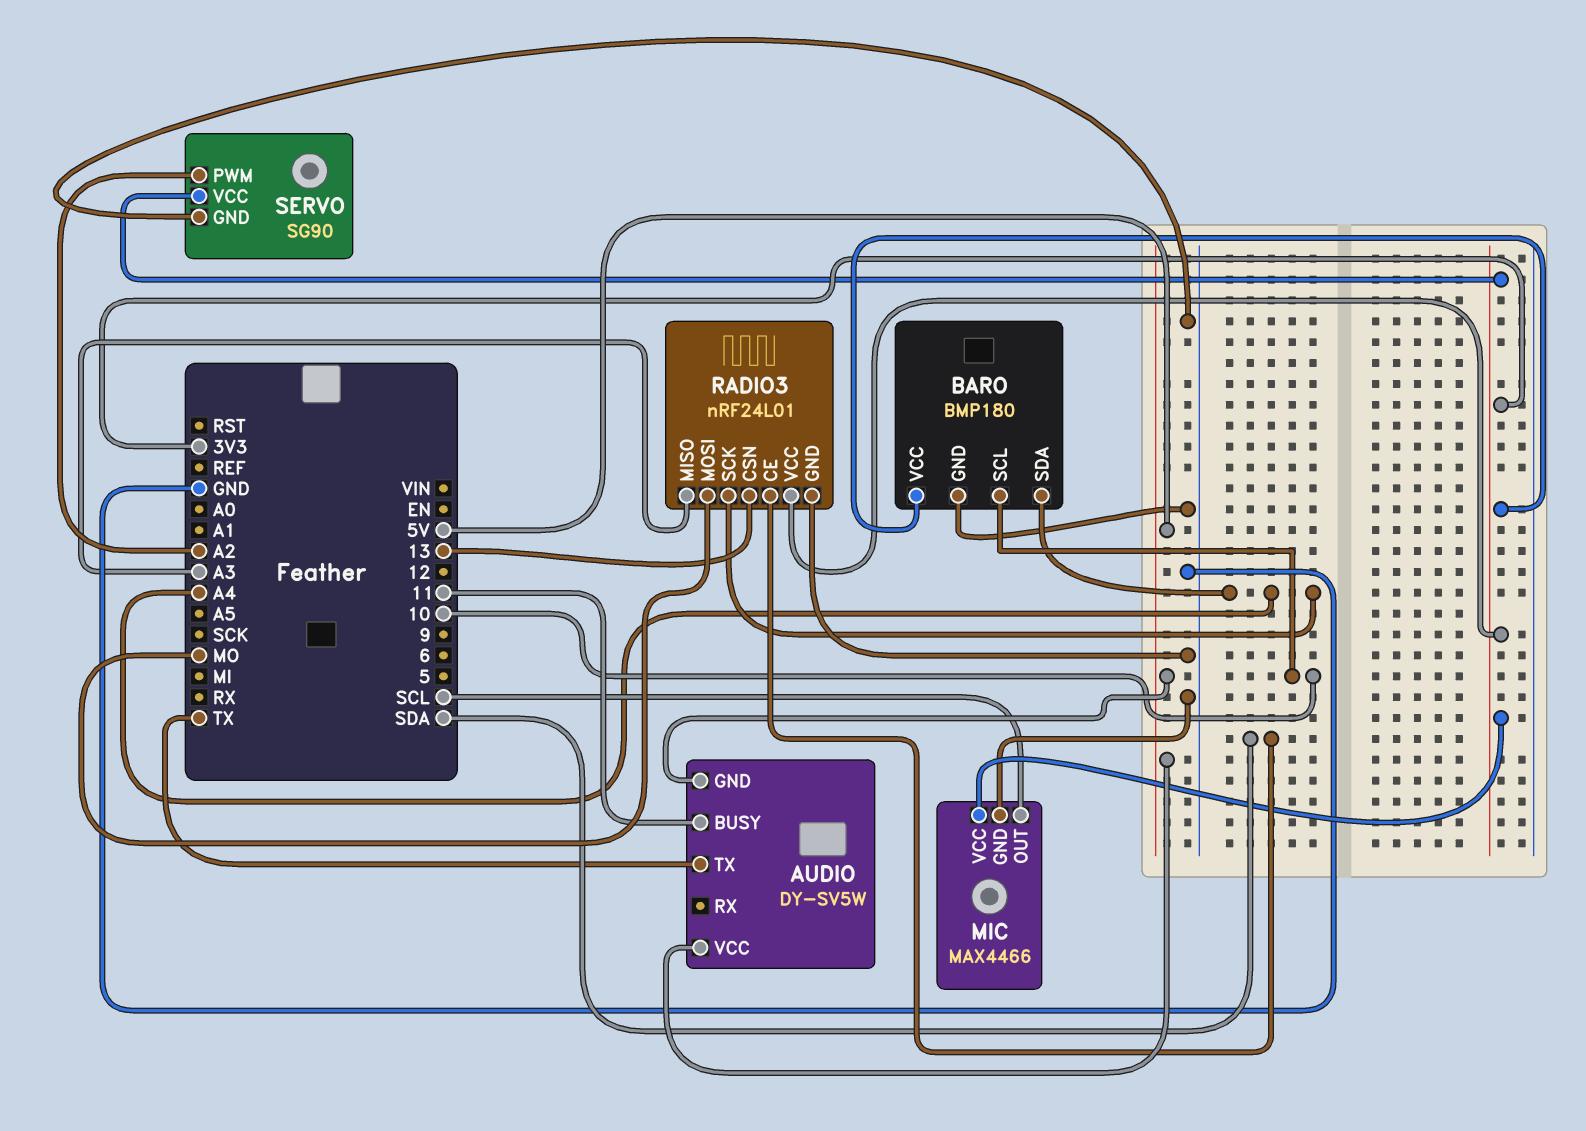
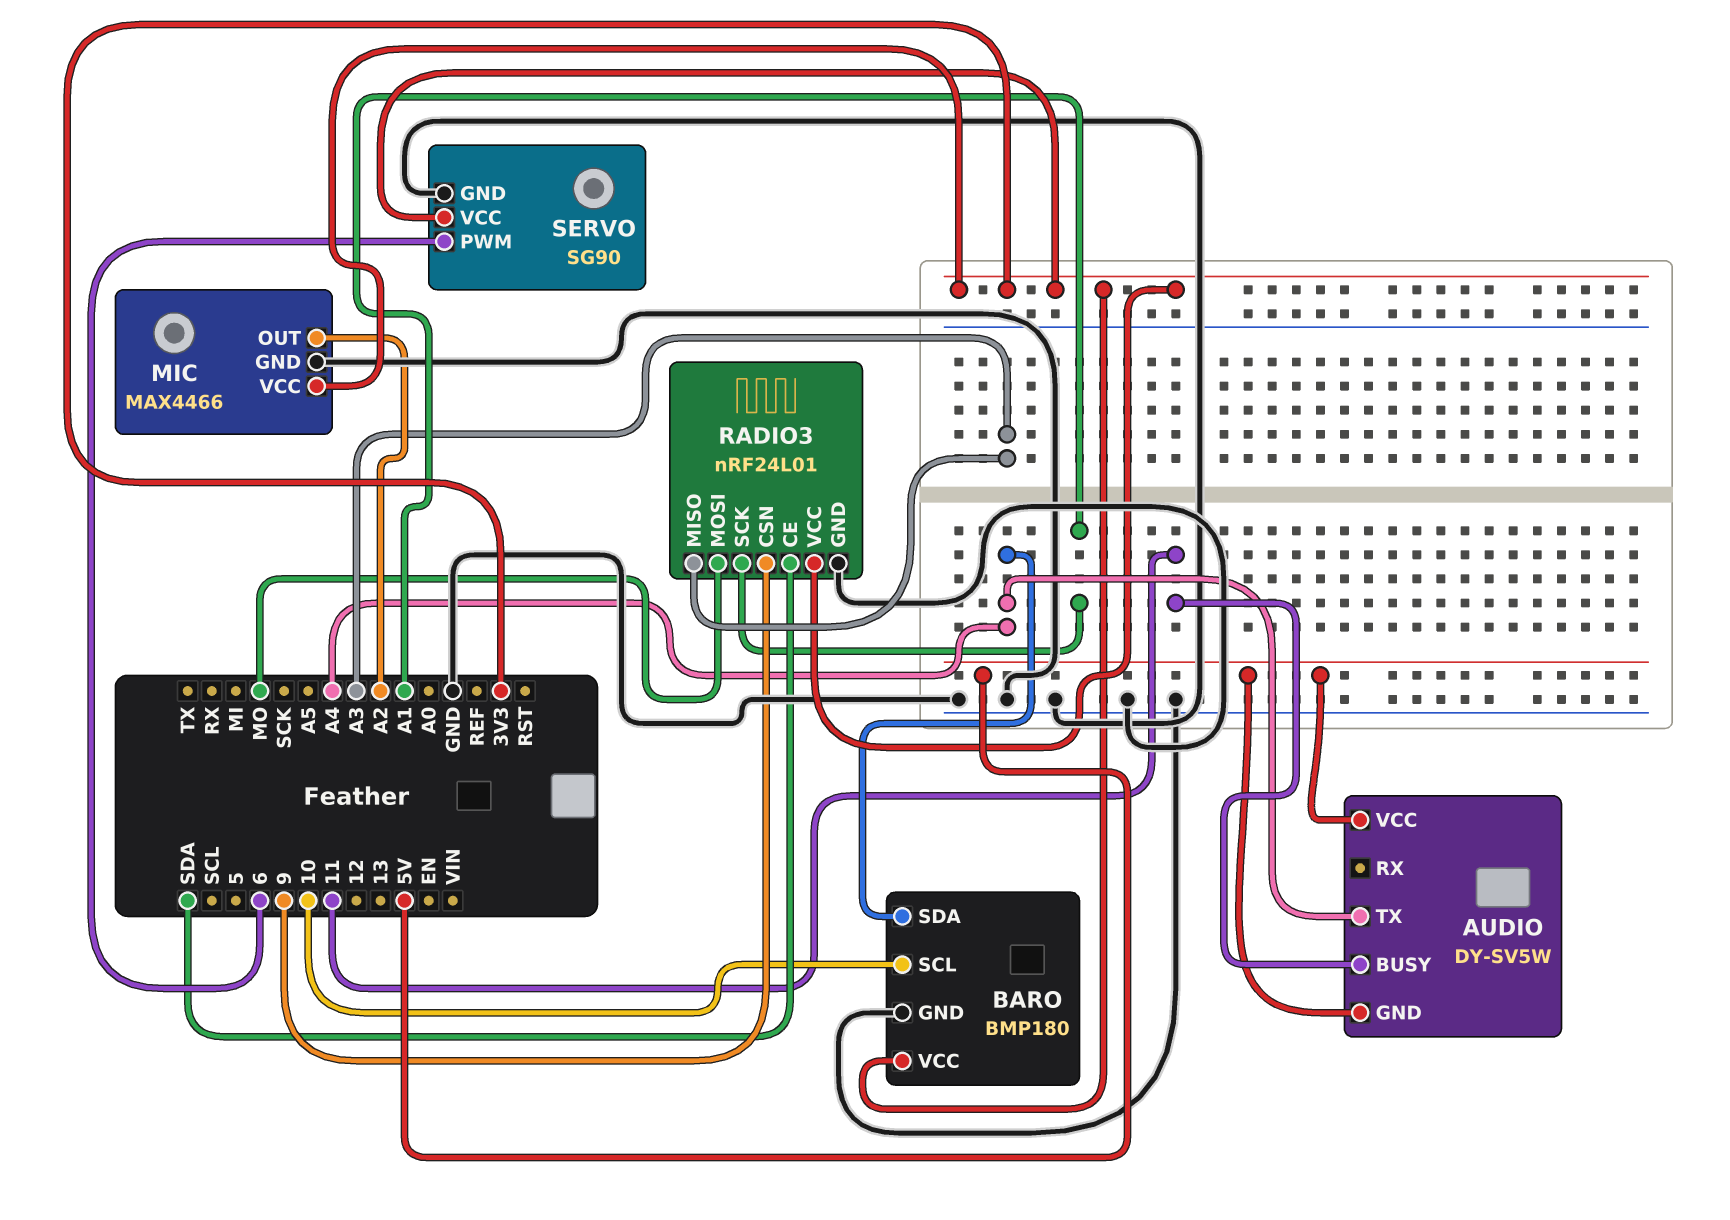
AUDIO pin TX: TX -> A4
MIC pin OUT: SCL -> A2
RADIO3 pin CSN: 13 -> 9
RADIO3 pin SCK: A4 -> A1
SERVO pin PWM: A2 -> 6

